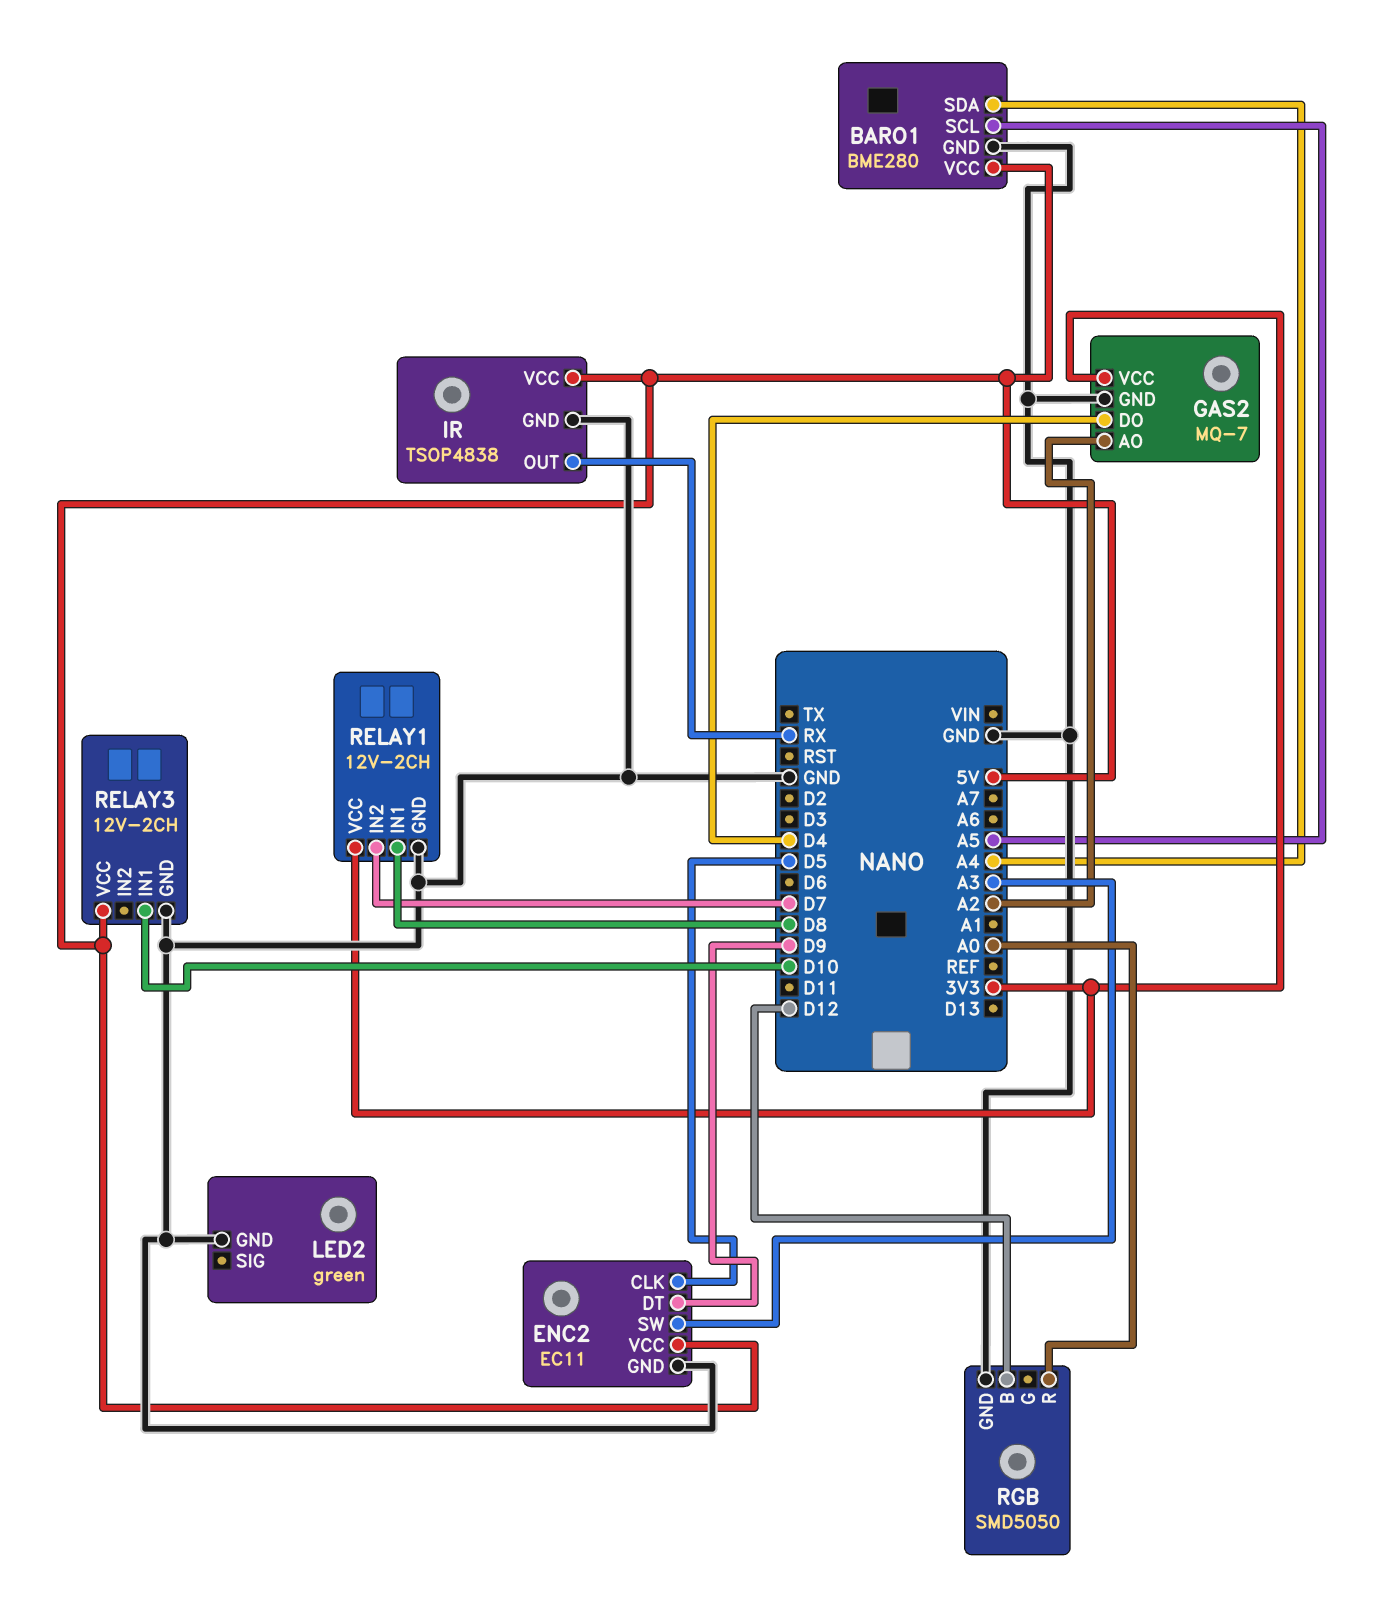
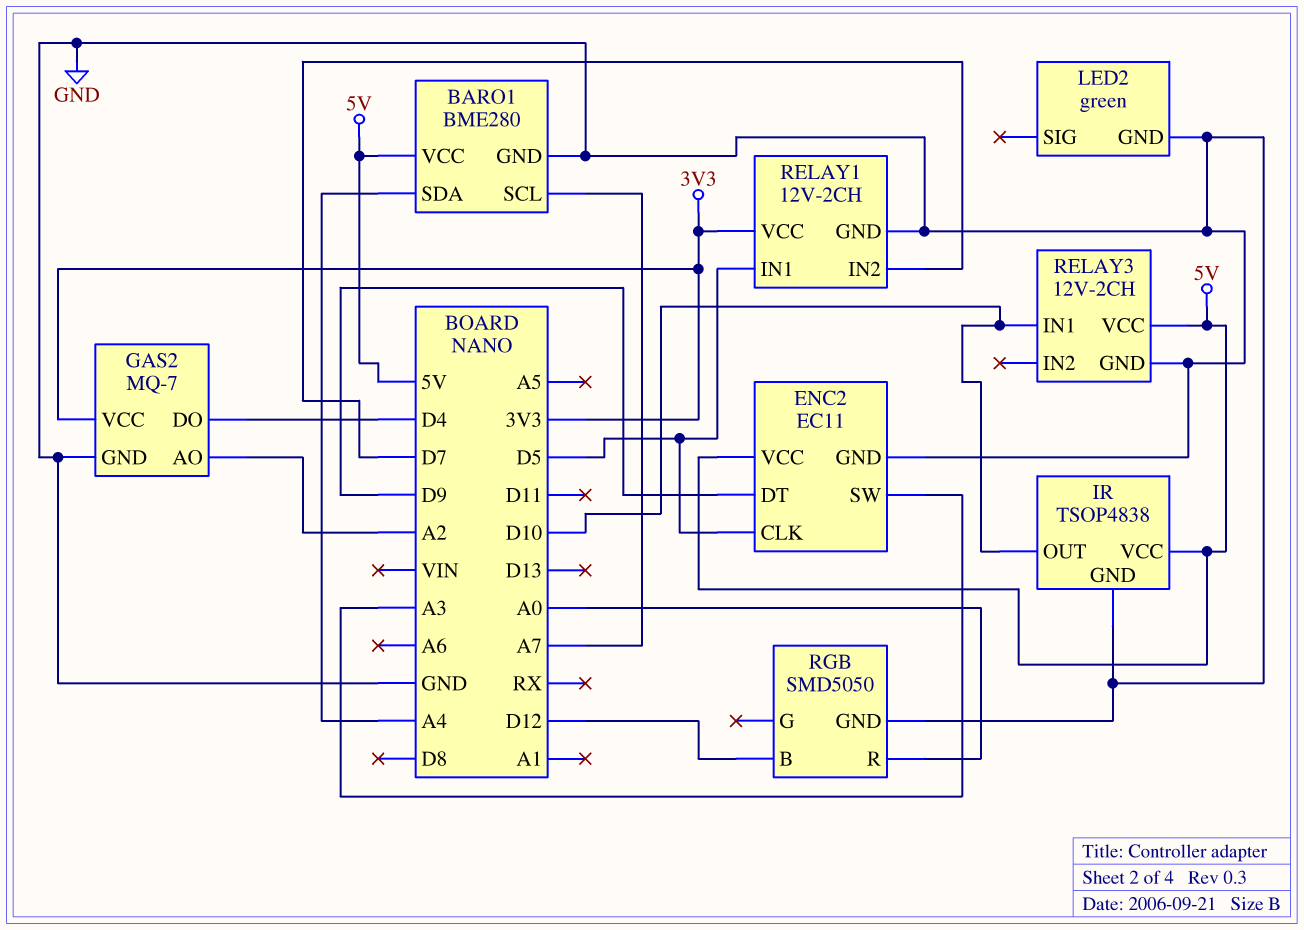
BARO1 pin SCL: A5 -> A7
IR pin OUT: RX -> D10
RELAY1 pin IN1: D8 -> D5

